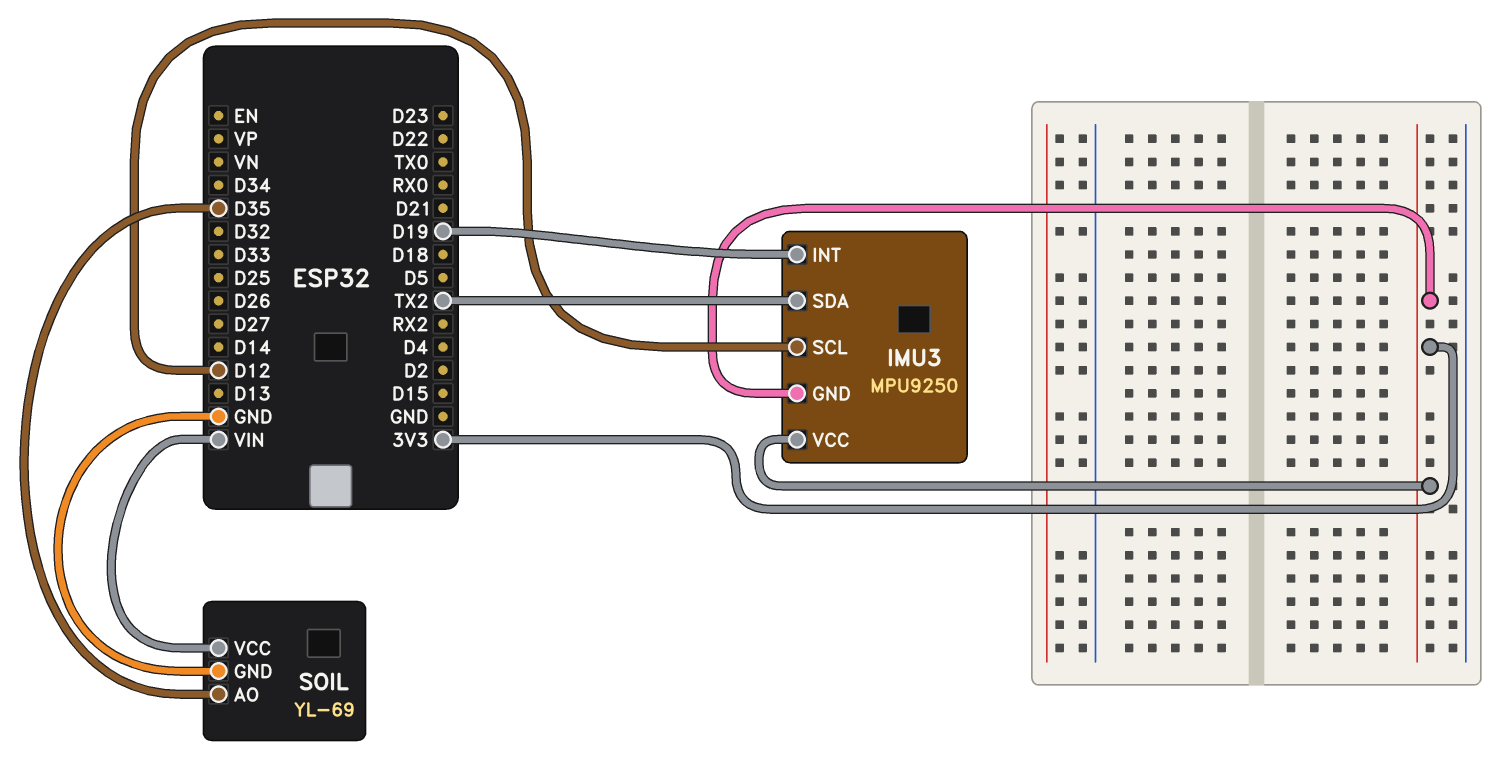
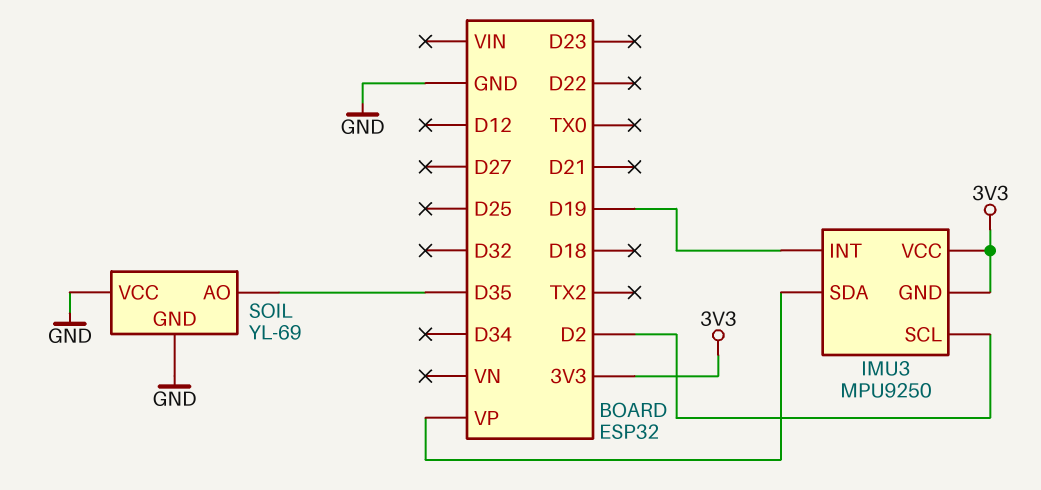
IMU3 pin SCL: D12 -> D2
IMU3 pin SDA: TX2 -> VP
SOIL pin VCC: VIN -> GND

